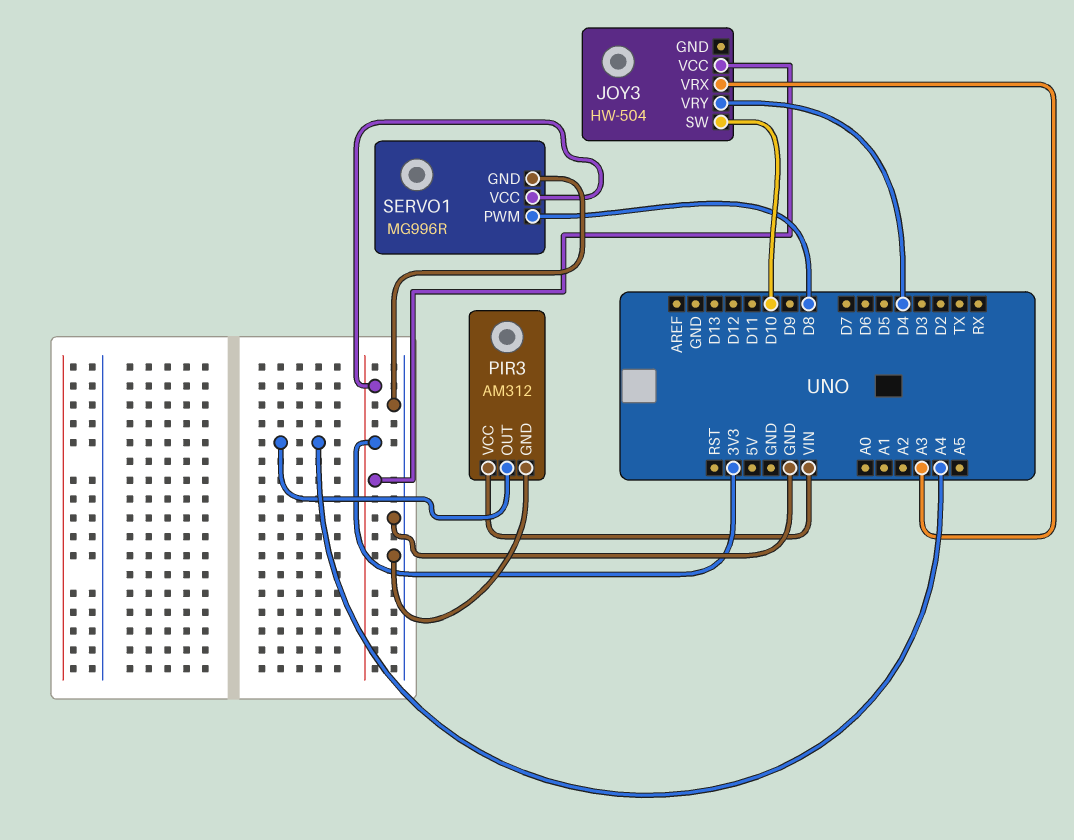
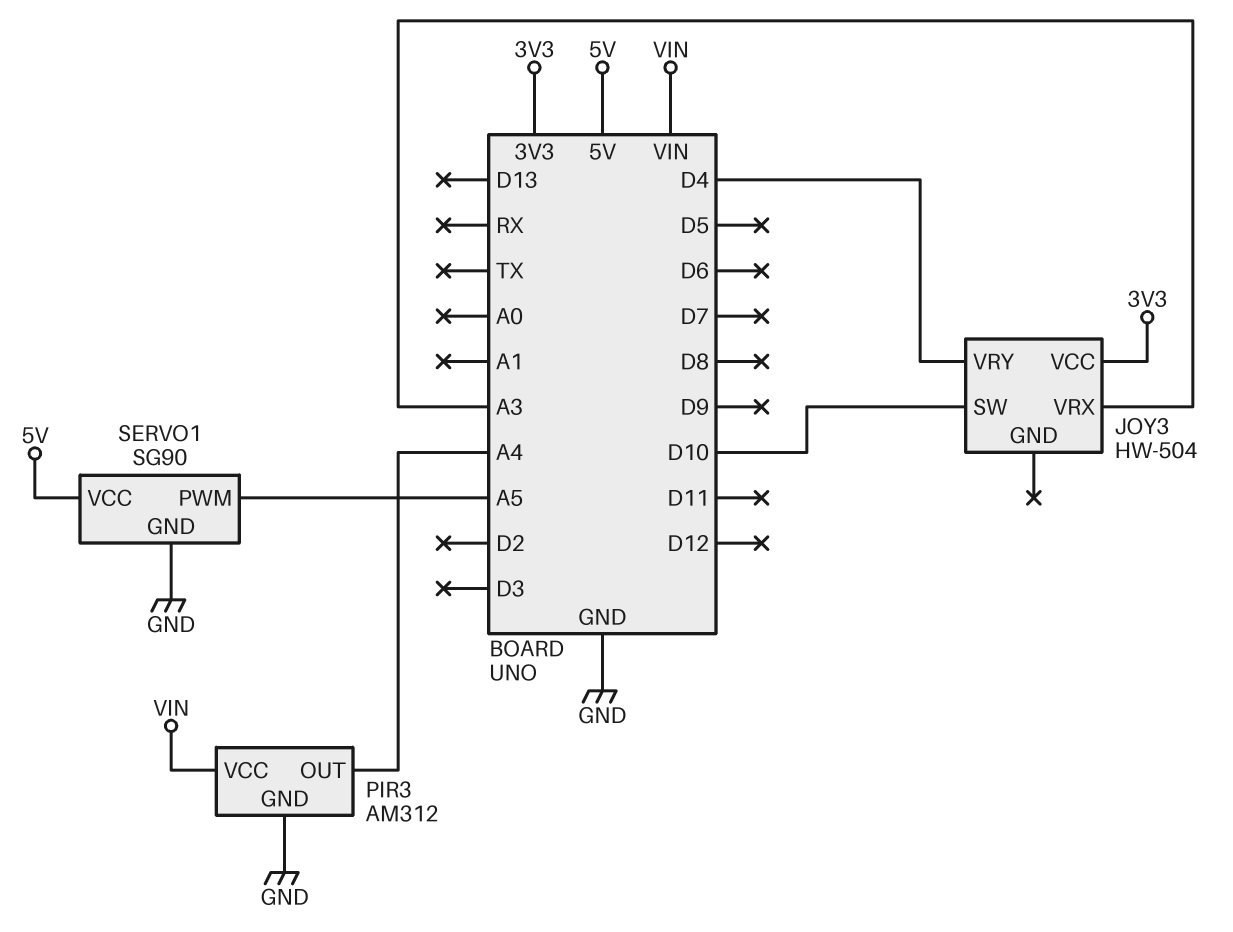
SERVO1: MG996R -> SG90
SERVO1 pin PWM: D8 -> A5
SERVO1 pin VCC: 3V3 -> 5V

